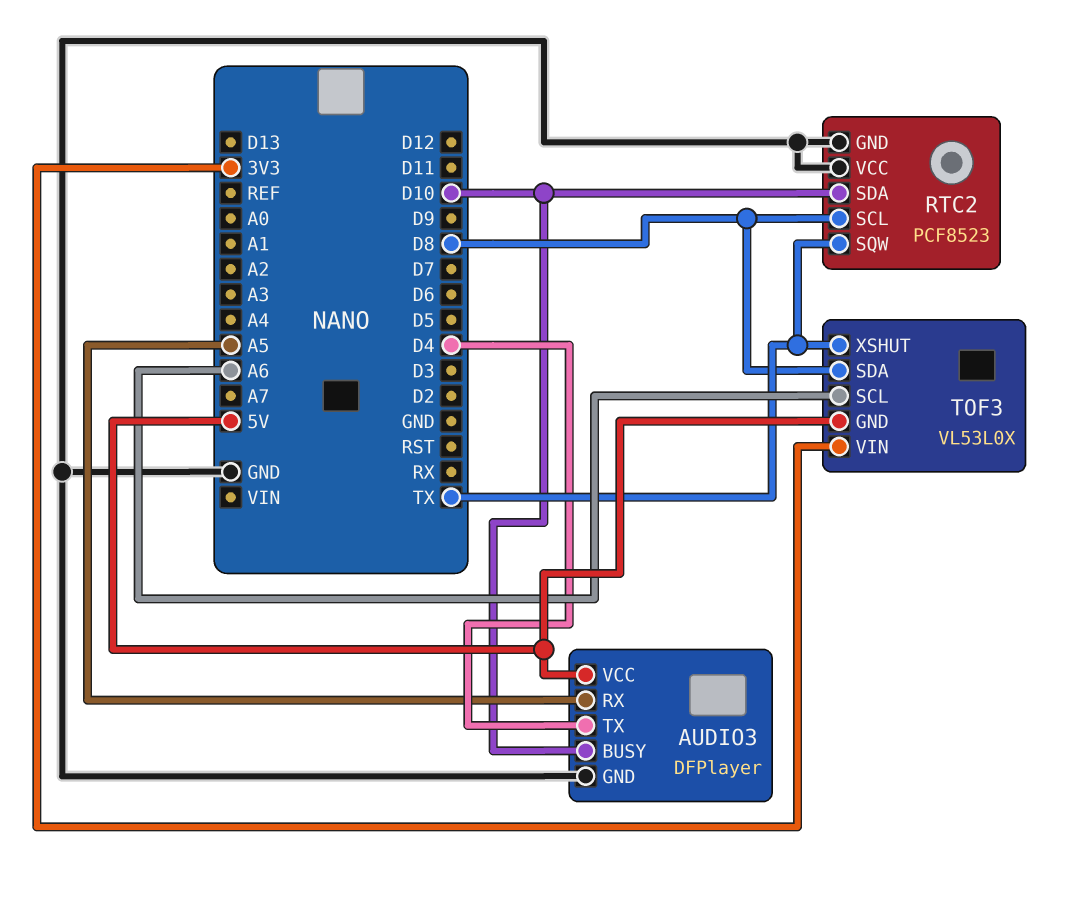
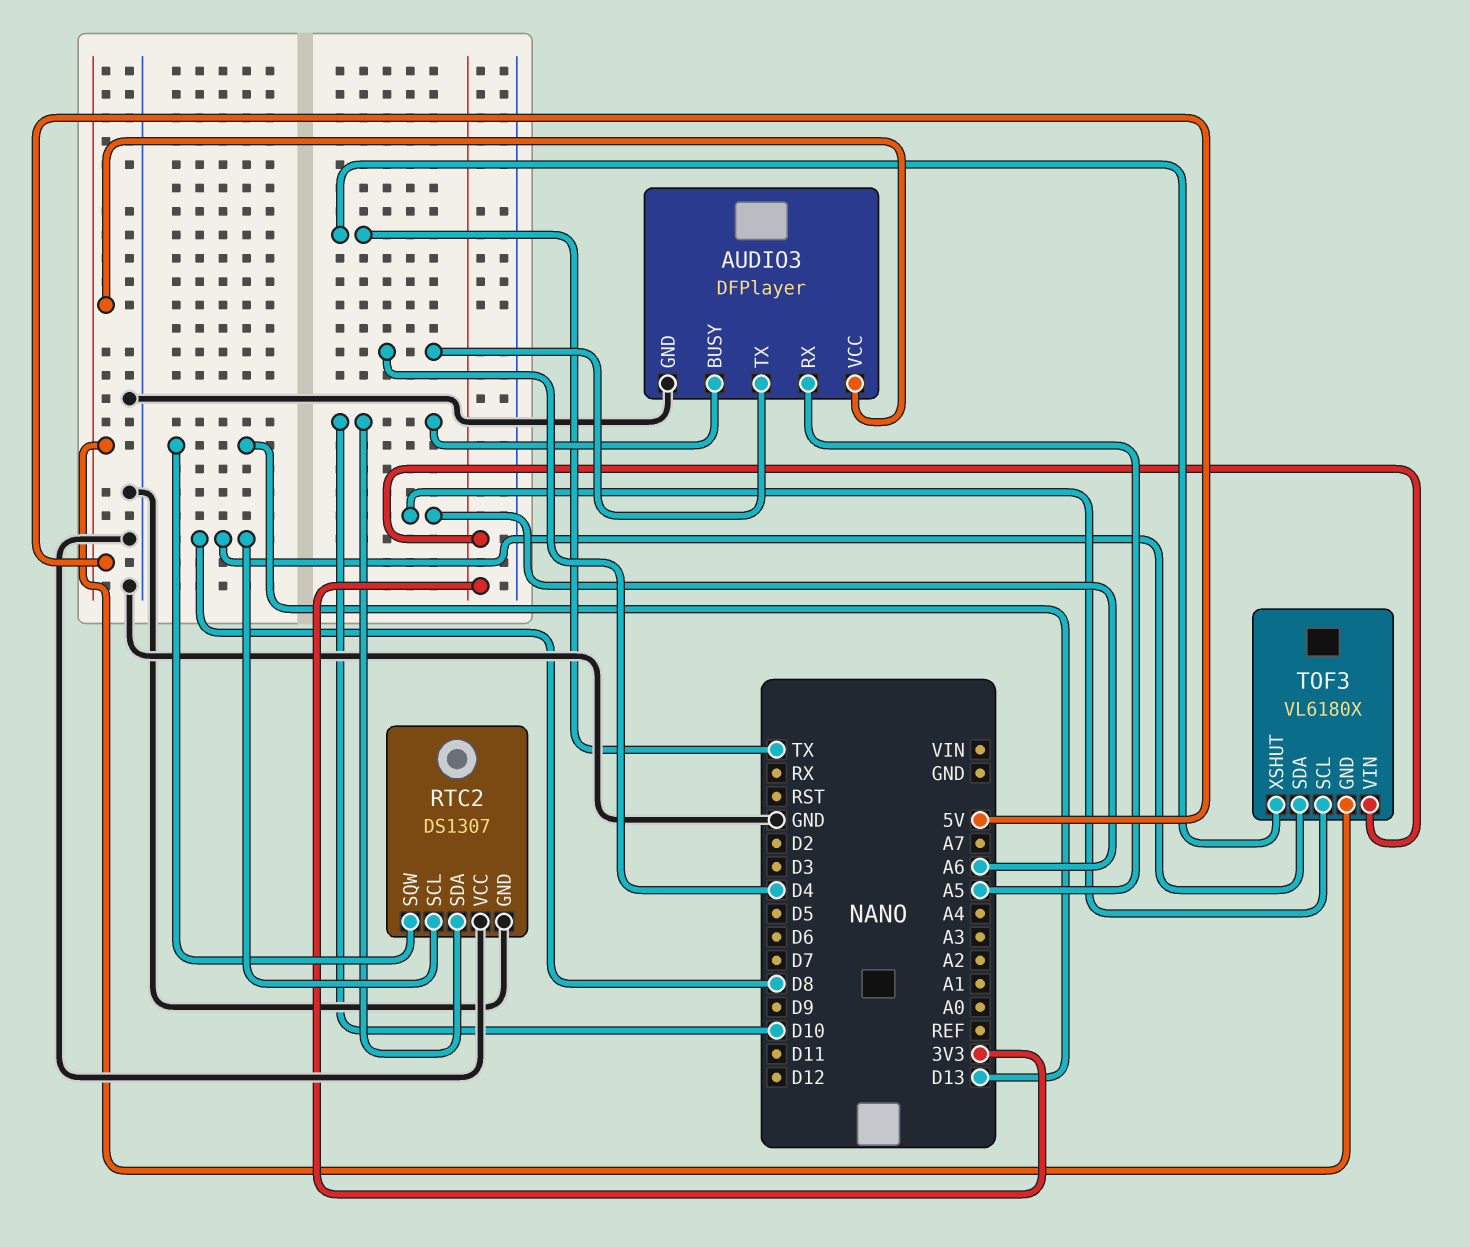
RTC2: PCF8523 -> DS1307
RTC2 pin SQW: TX -> D13
TOF3: VL53L0X -> VL6180X

